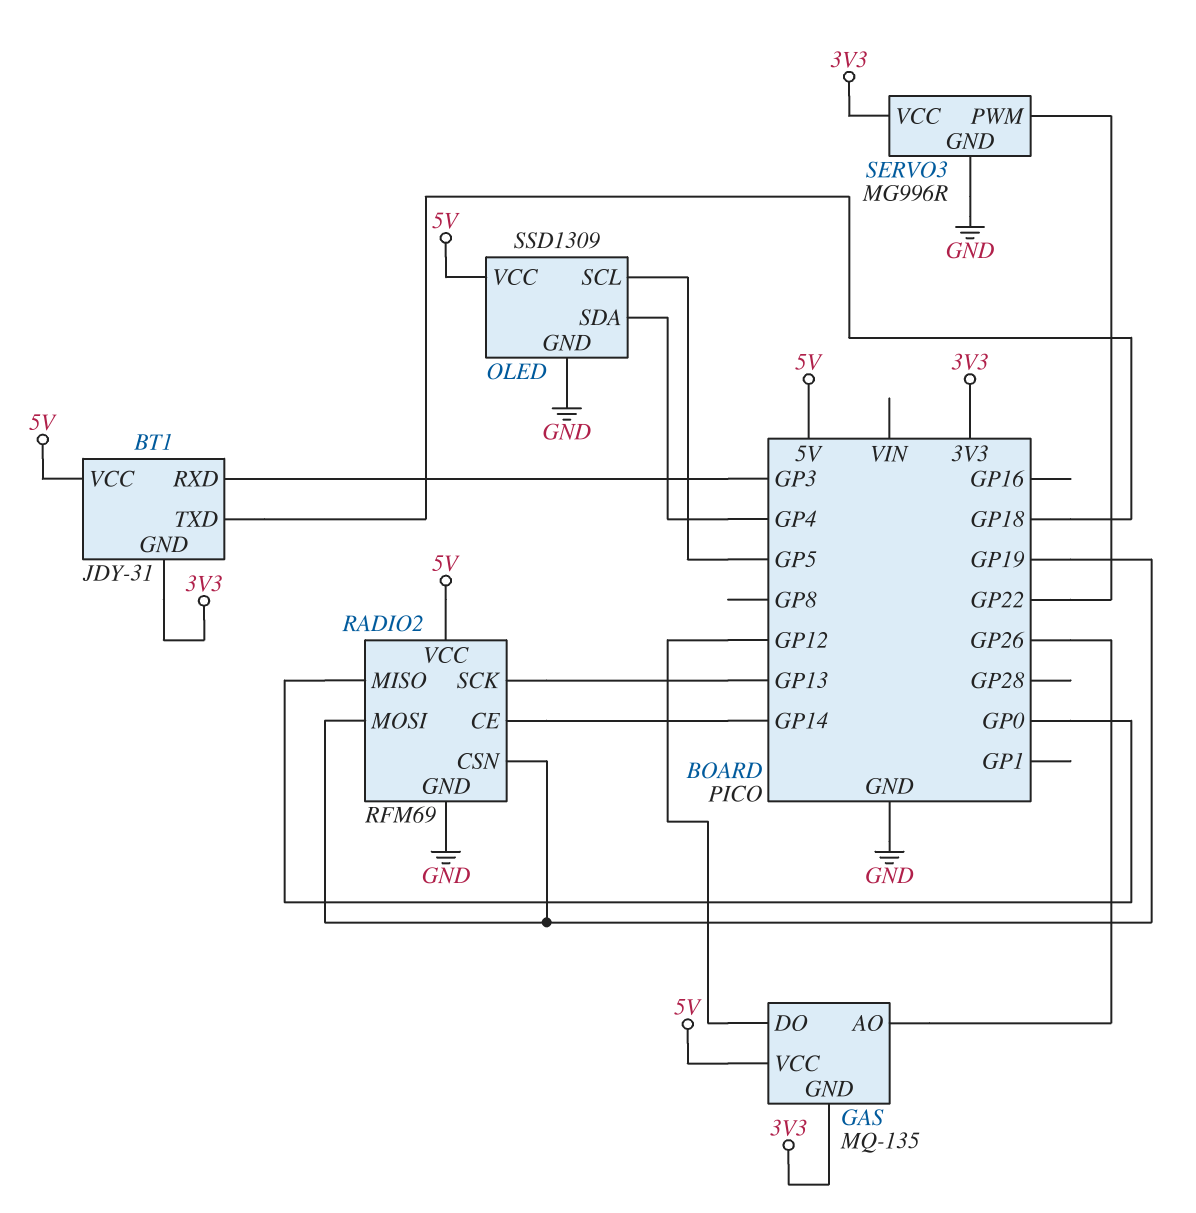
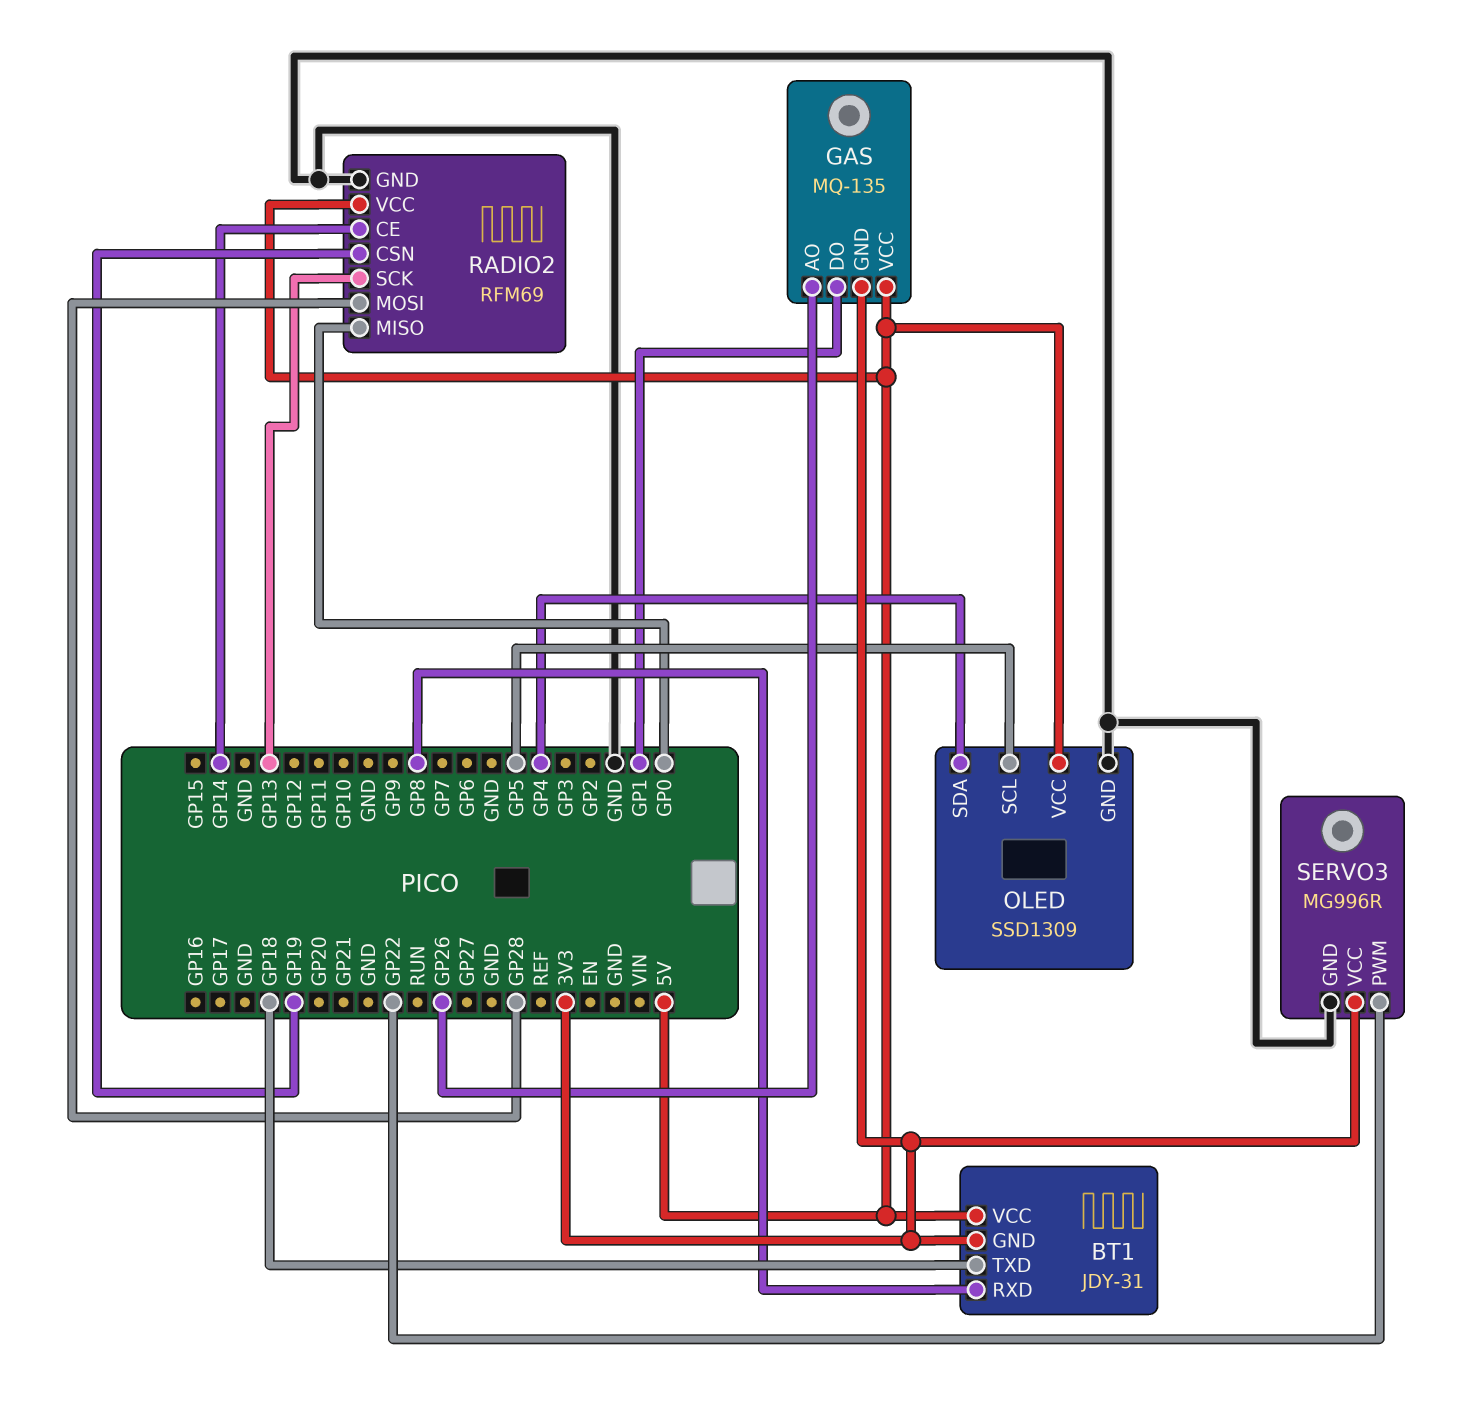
BT1 pin RXD: GP3 -> GP8
GAS pin DO: GP12 -> GP1
RADIO2 pin MOSI: GP19 -> GP28

